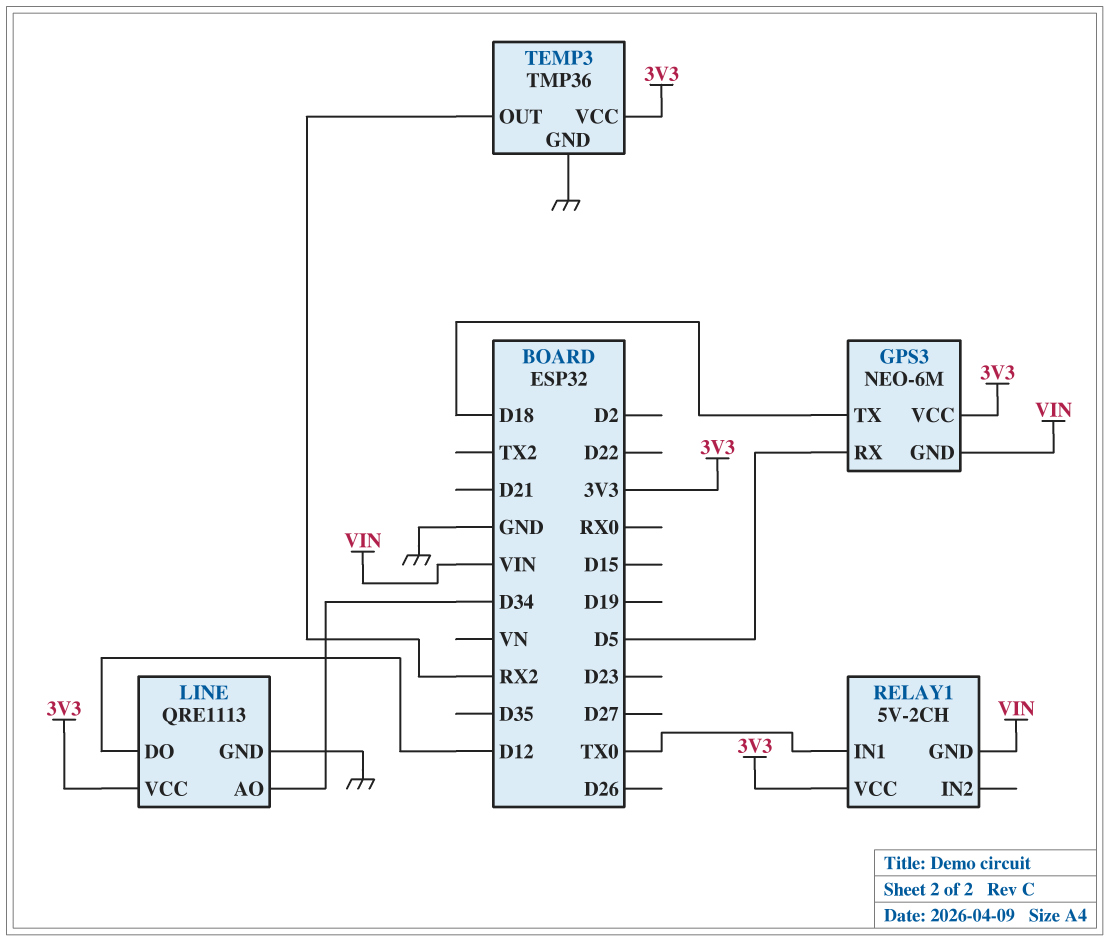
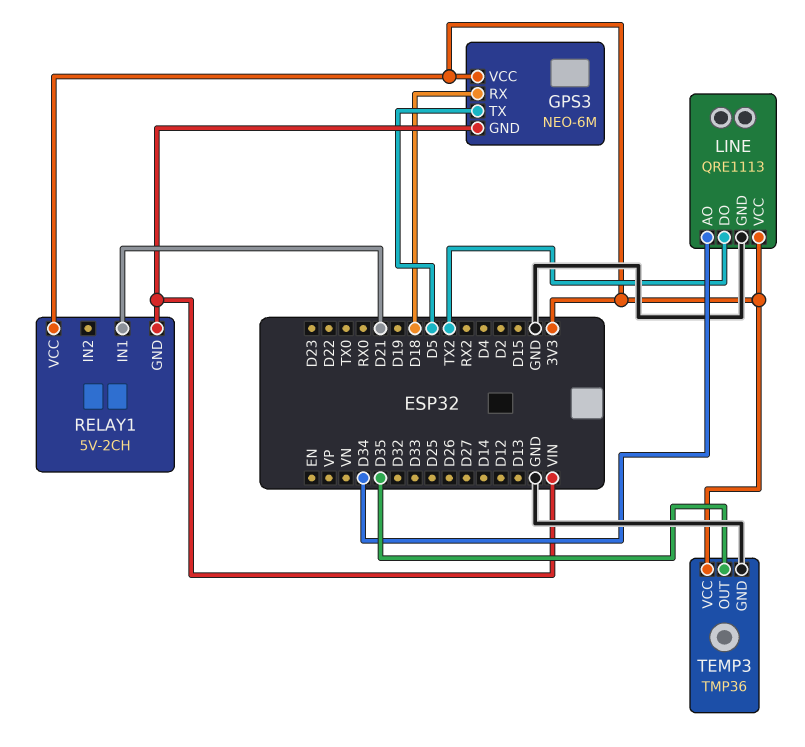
GPS3 pin RX: D5 -> D18
GPS3 pin TX: D18 -> D5
LINE pin DO: D12 -> TX2
RELAY1 pin IN1: TX0 -> D21
TEMP3 pin OUT: RX2 -> D35

